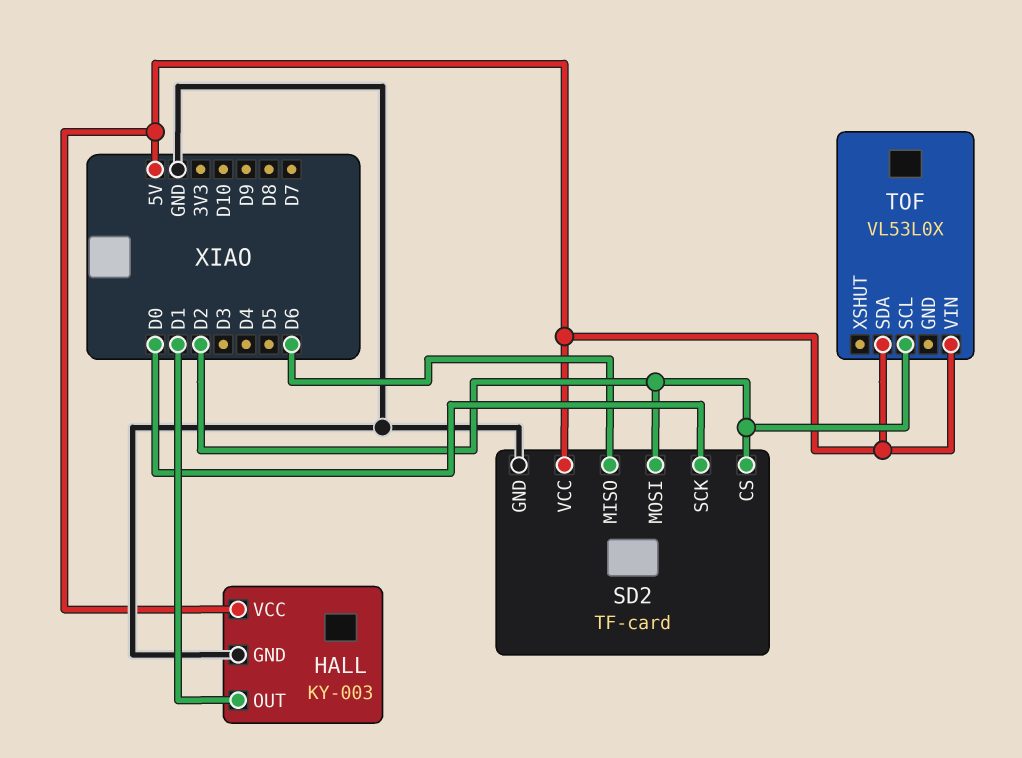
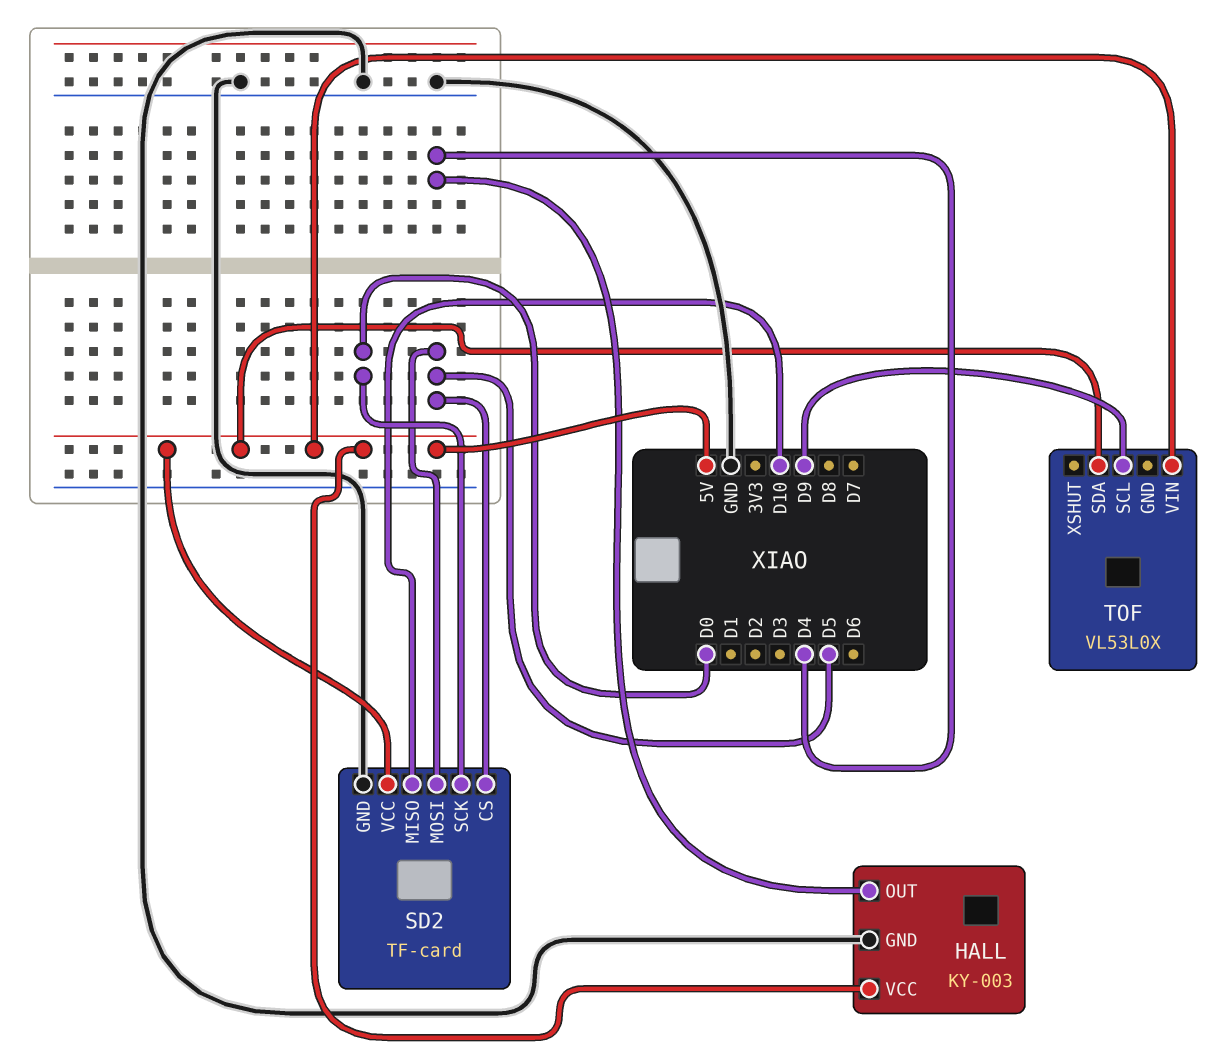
HALL pin OUT: D1 -> D4
SD2 pin CS: D2 -> D5
SD2 pin MISO: D6 -> D10
SD2 pin MOSI: D2 -> D5
TOF pin SCL: D2 -> D9

